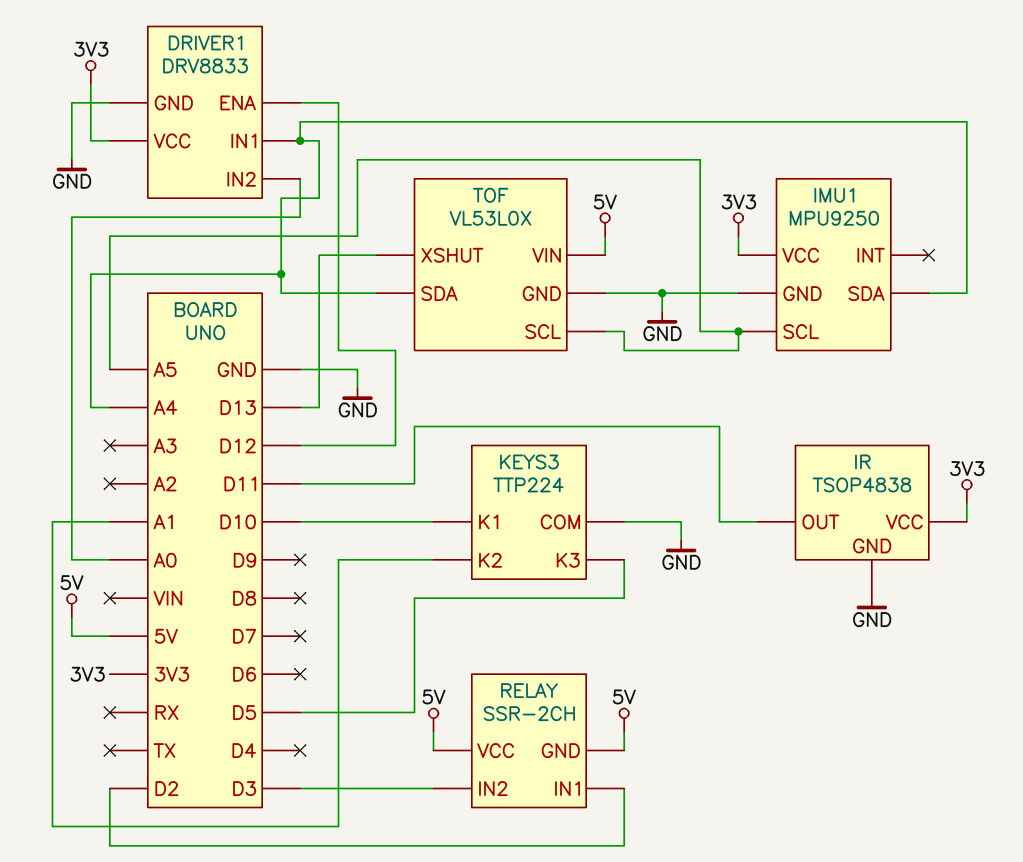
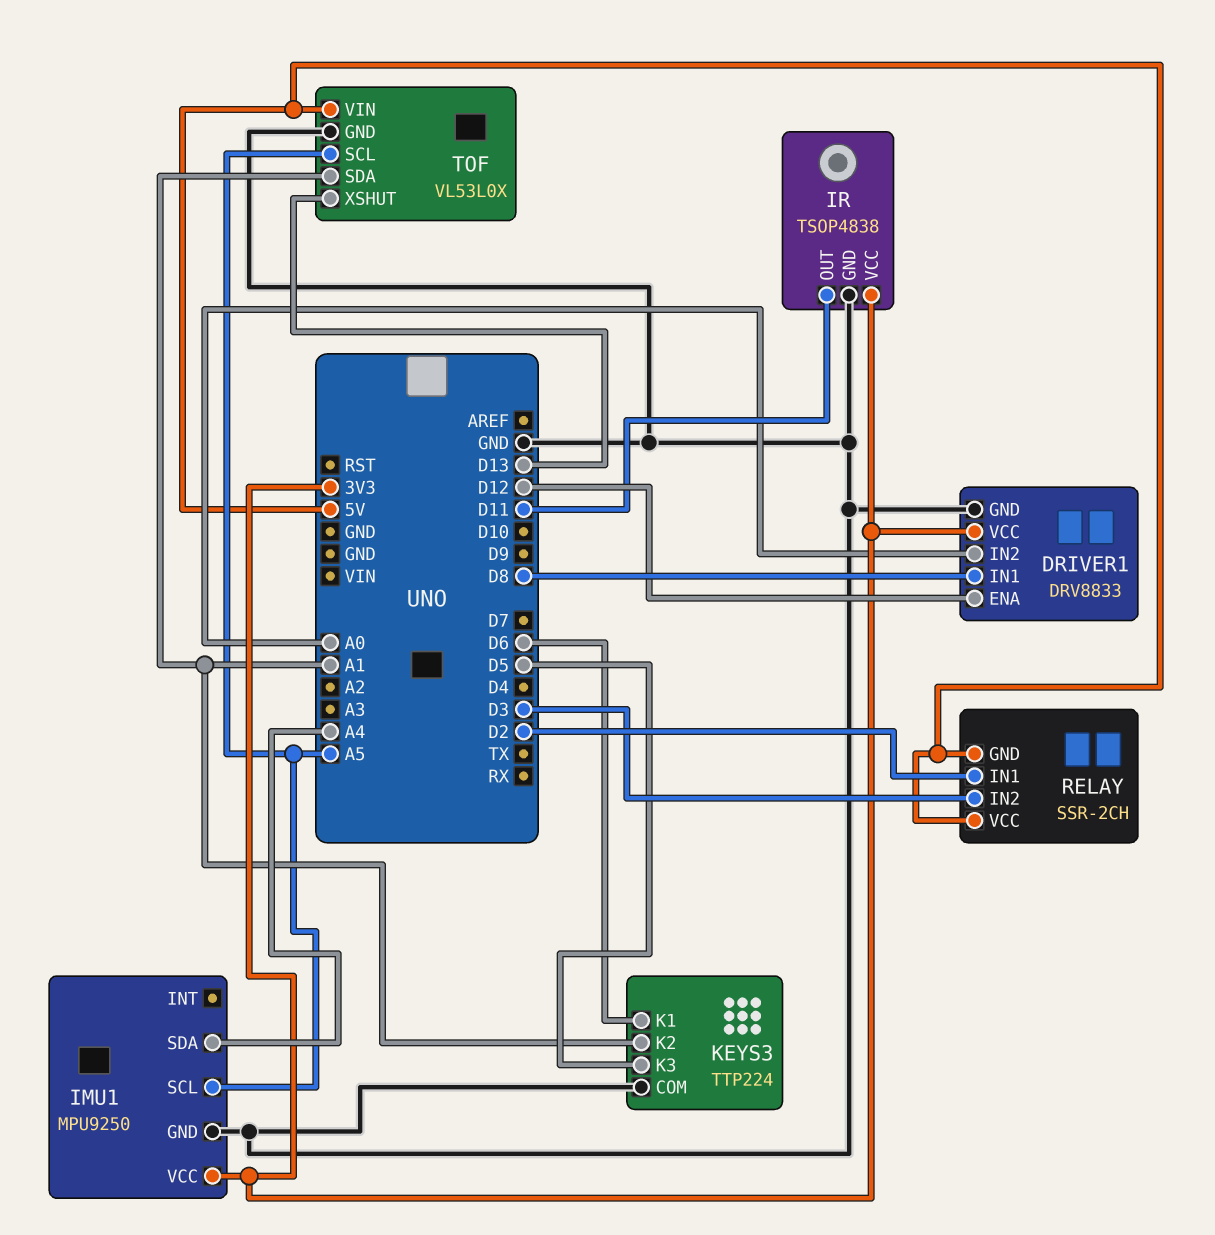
DRIVER1 pin IN1: A4 -> D8
KEYS3 pin K1: D10 -> D6
TOF pin SDA: A4 -> A1

